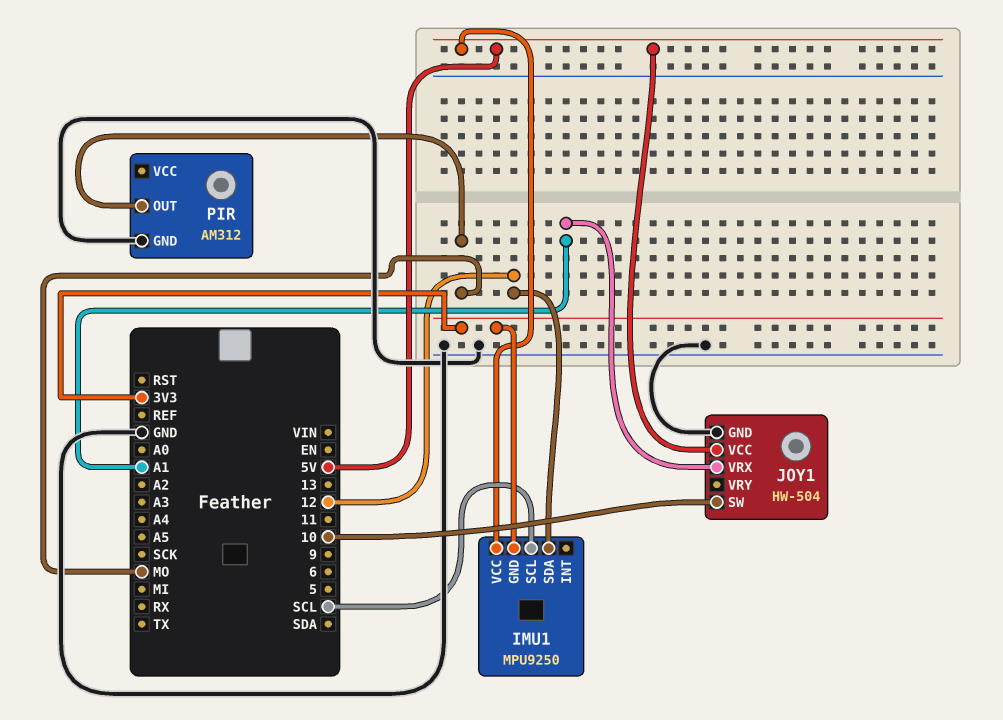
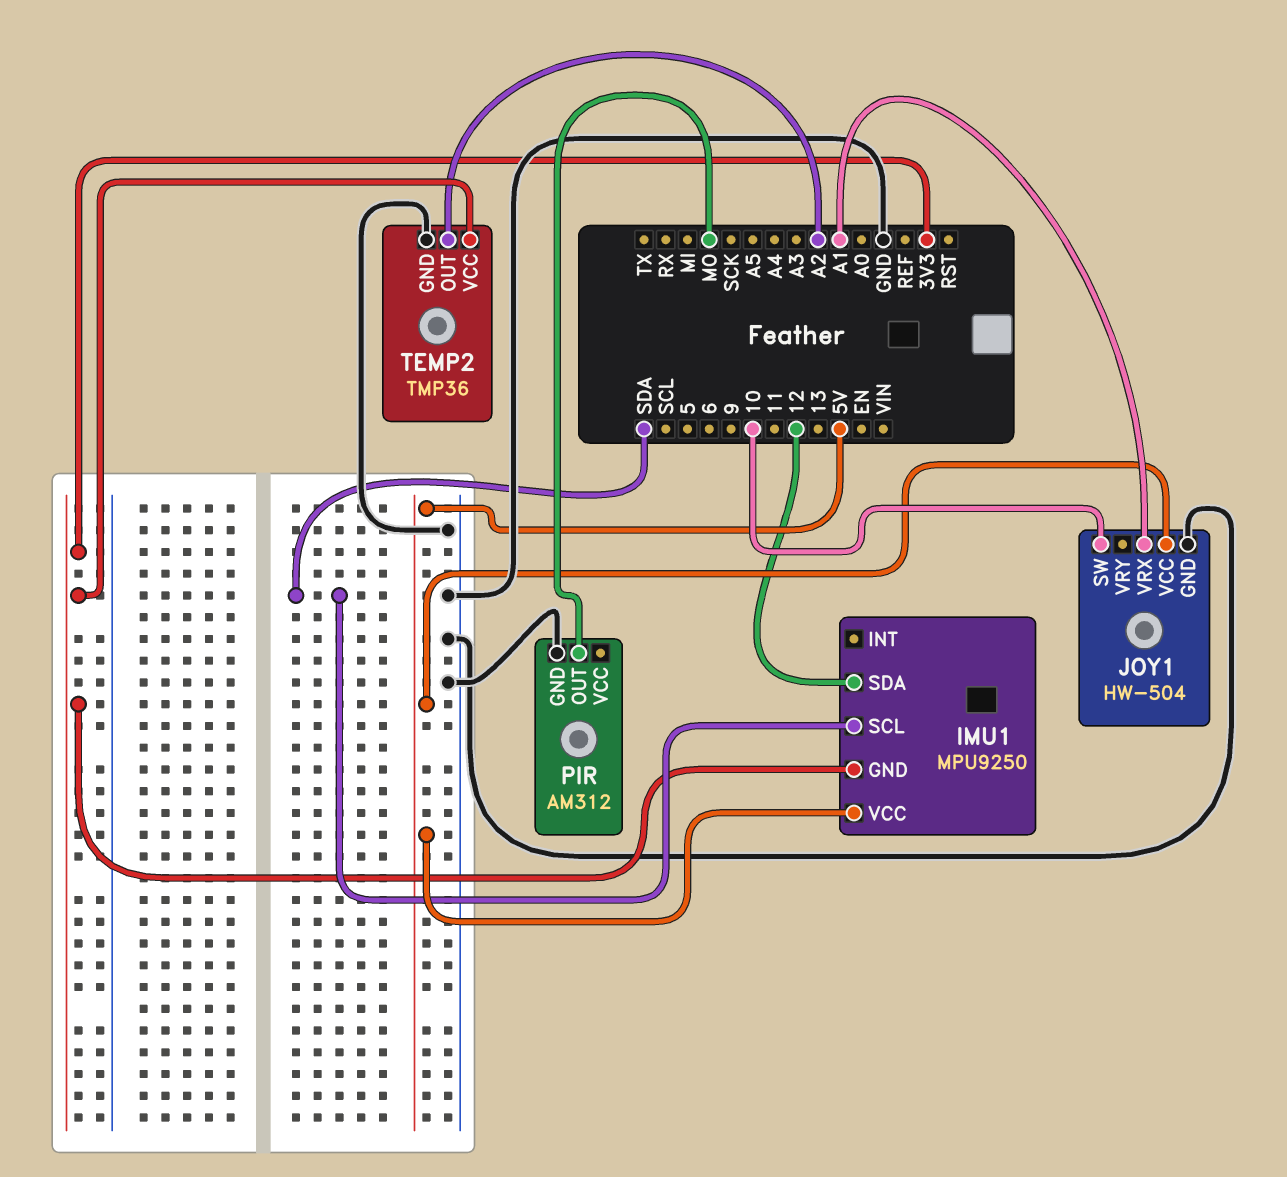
IMU1 pin SCL: SCL -> SDA
TEMP2: none -> TMP36
TEMP2 pin GND: none -> GND
TEMP2 pin OUT: none -> A2
TEMP2 pin VCC: none -> 3V3

